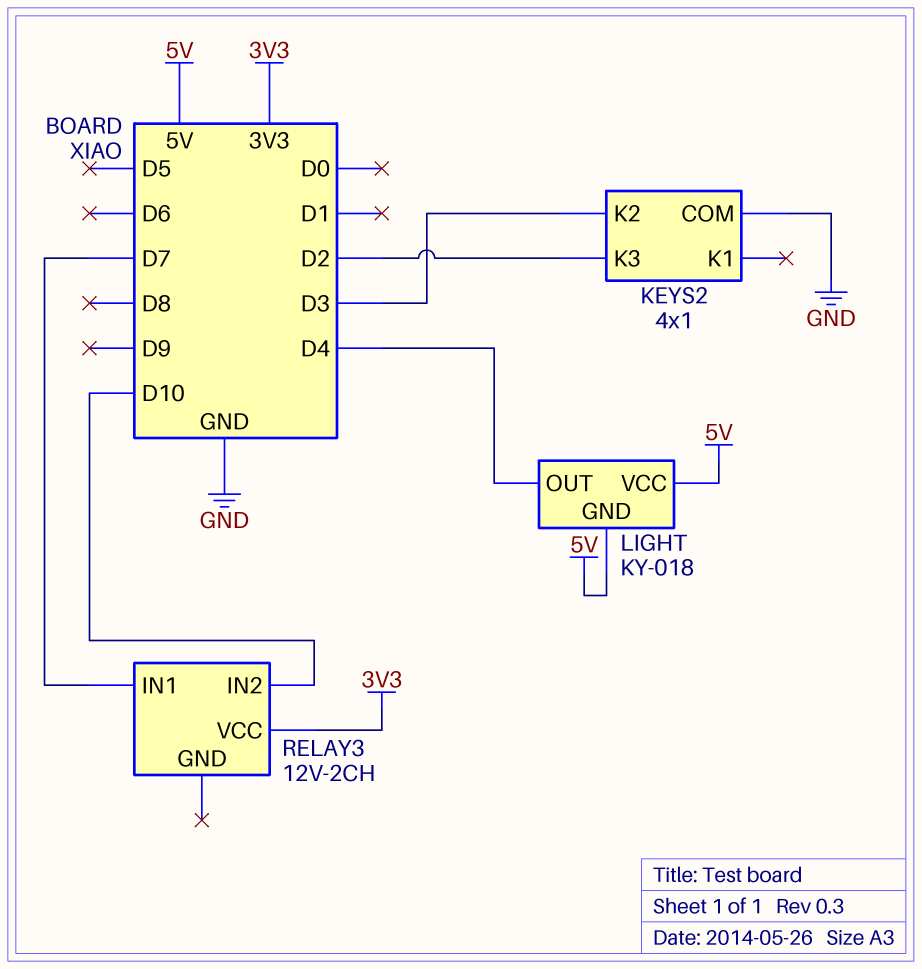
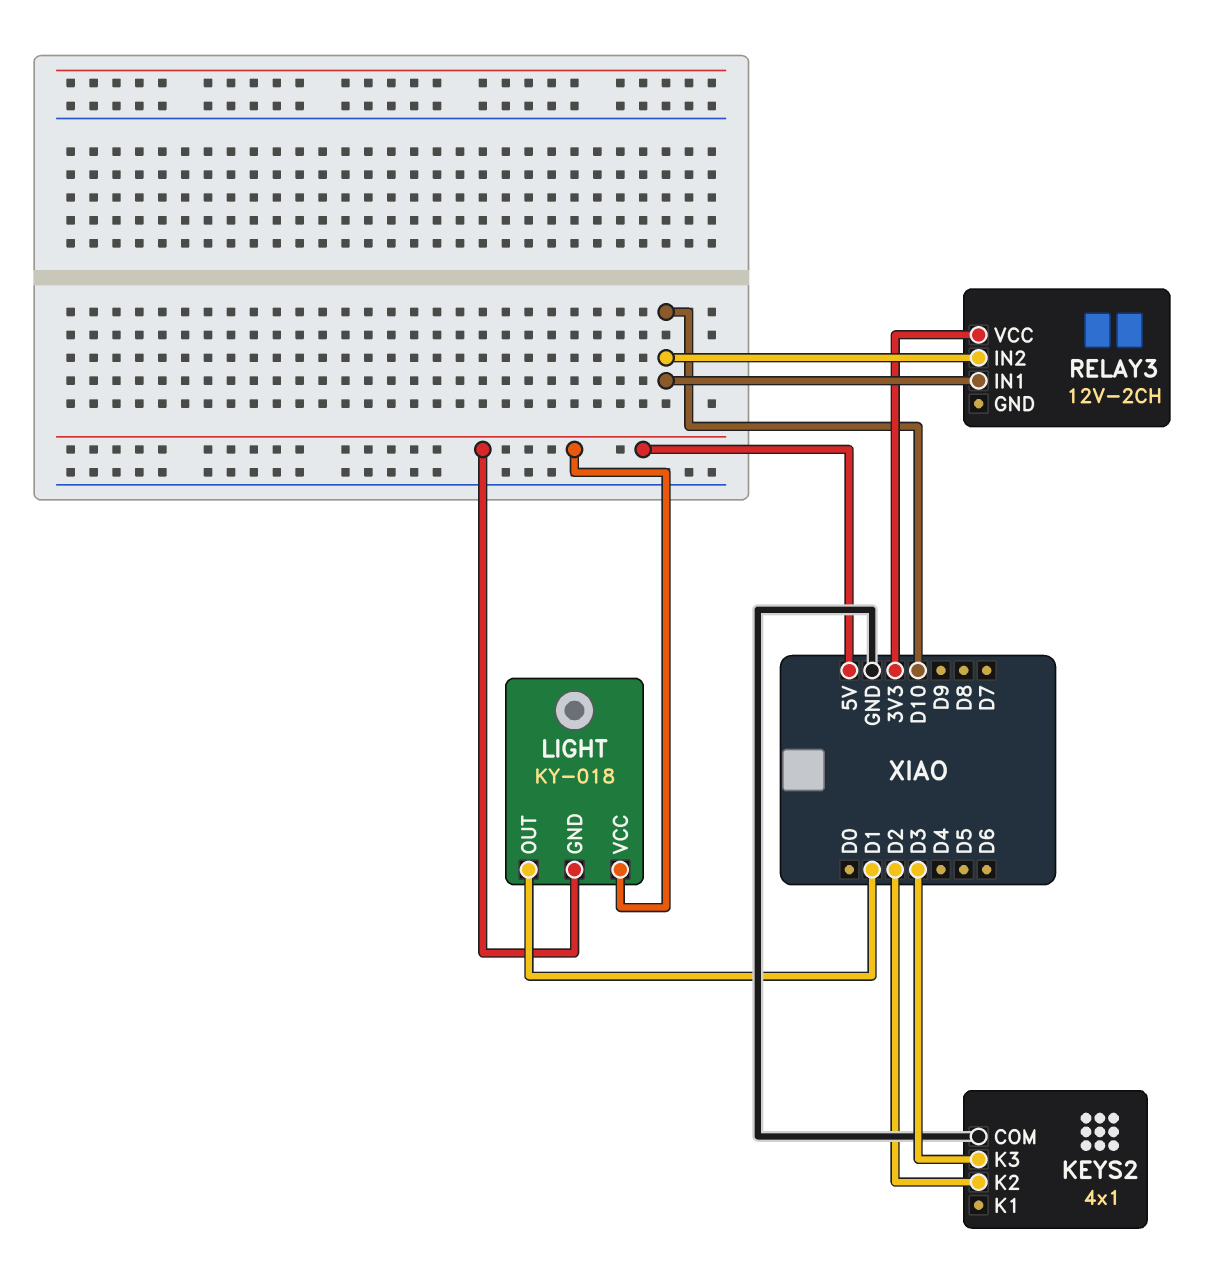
KEYS2 pin K2: D3 -> D2
KEYS2 pin K3: D2 -> D3
LIGHT pin OUT: D4 -> D1
RELAY3 pin IN1: D7 -> D10

